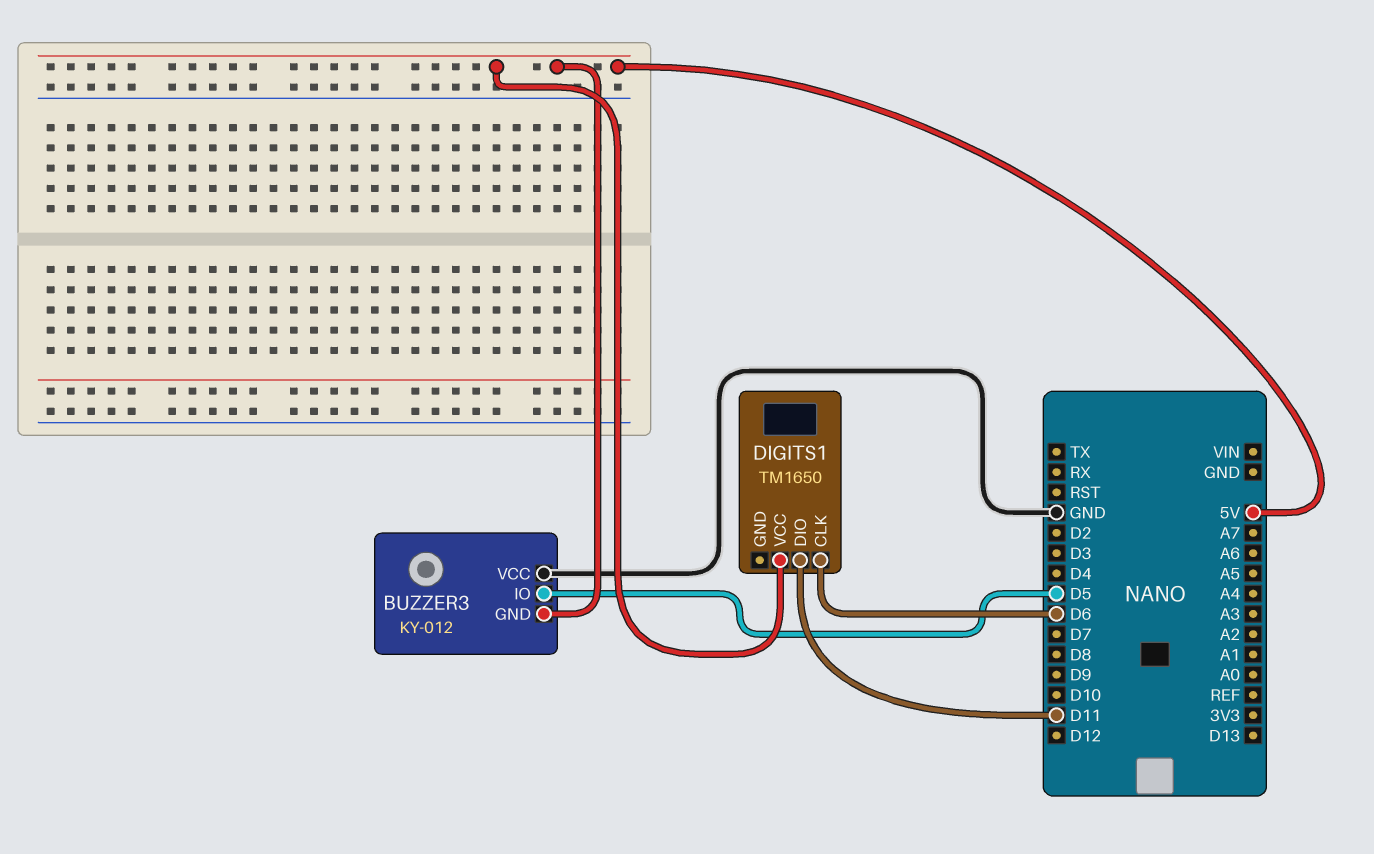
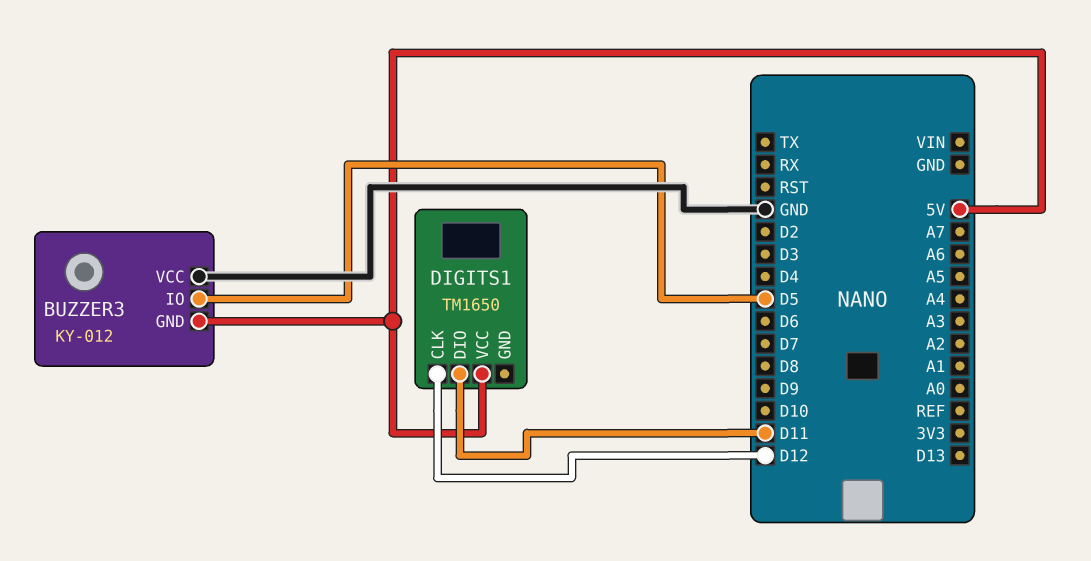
DIGITS1 pin CLK: D6 -> D12

